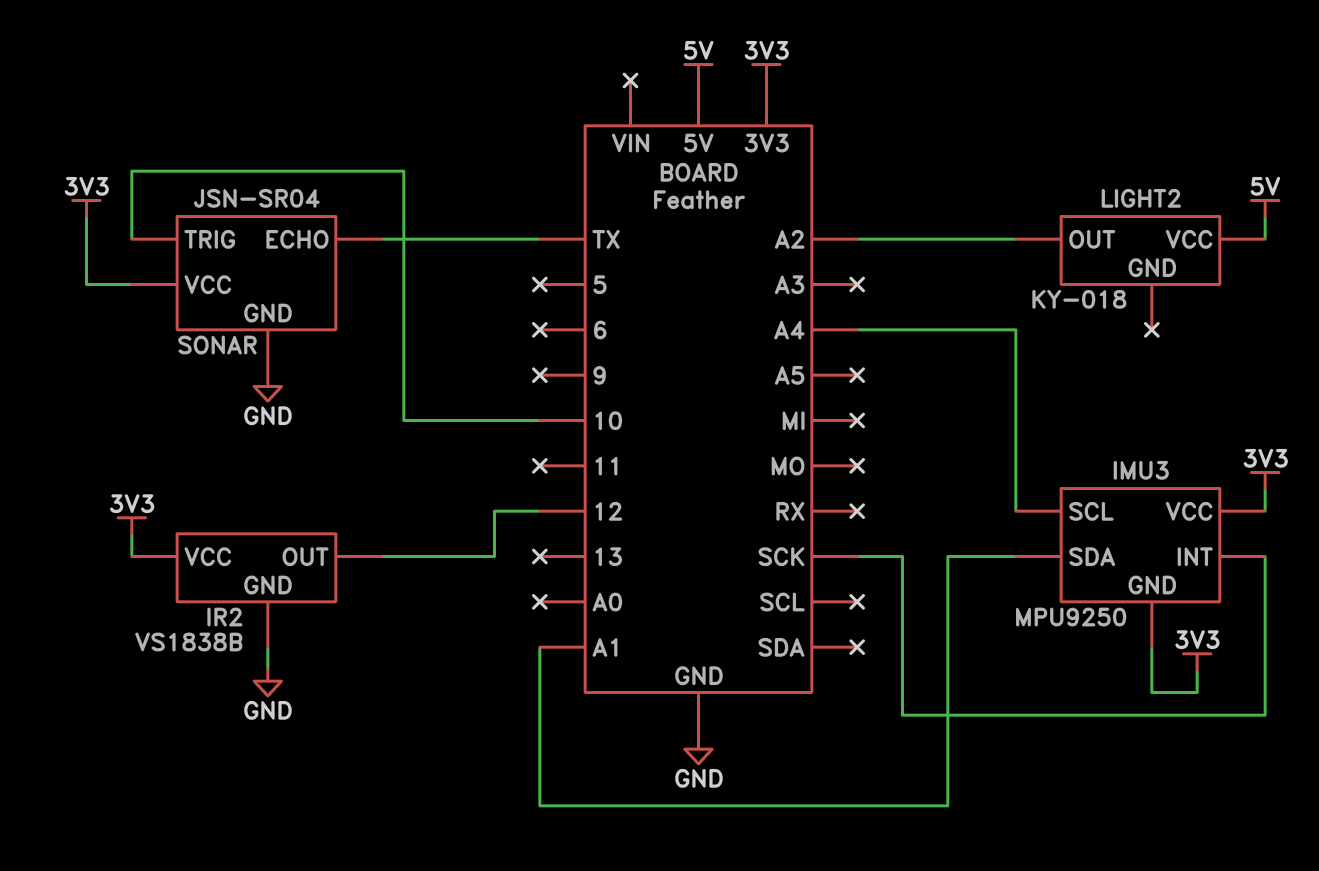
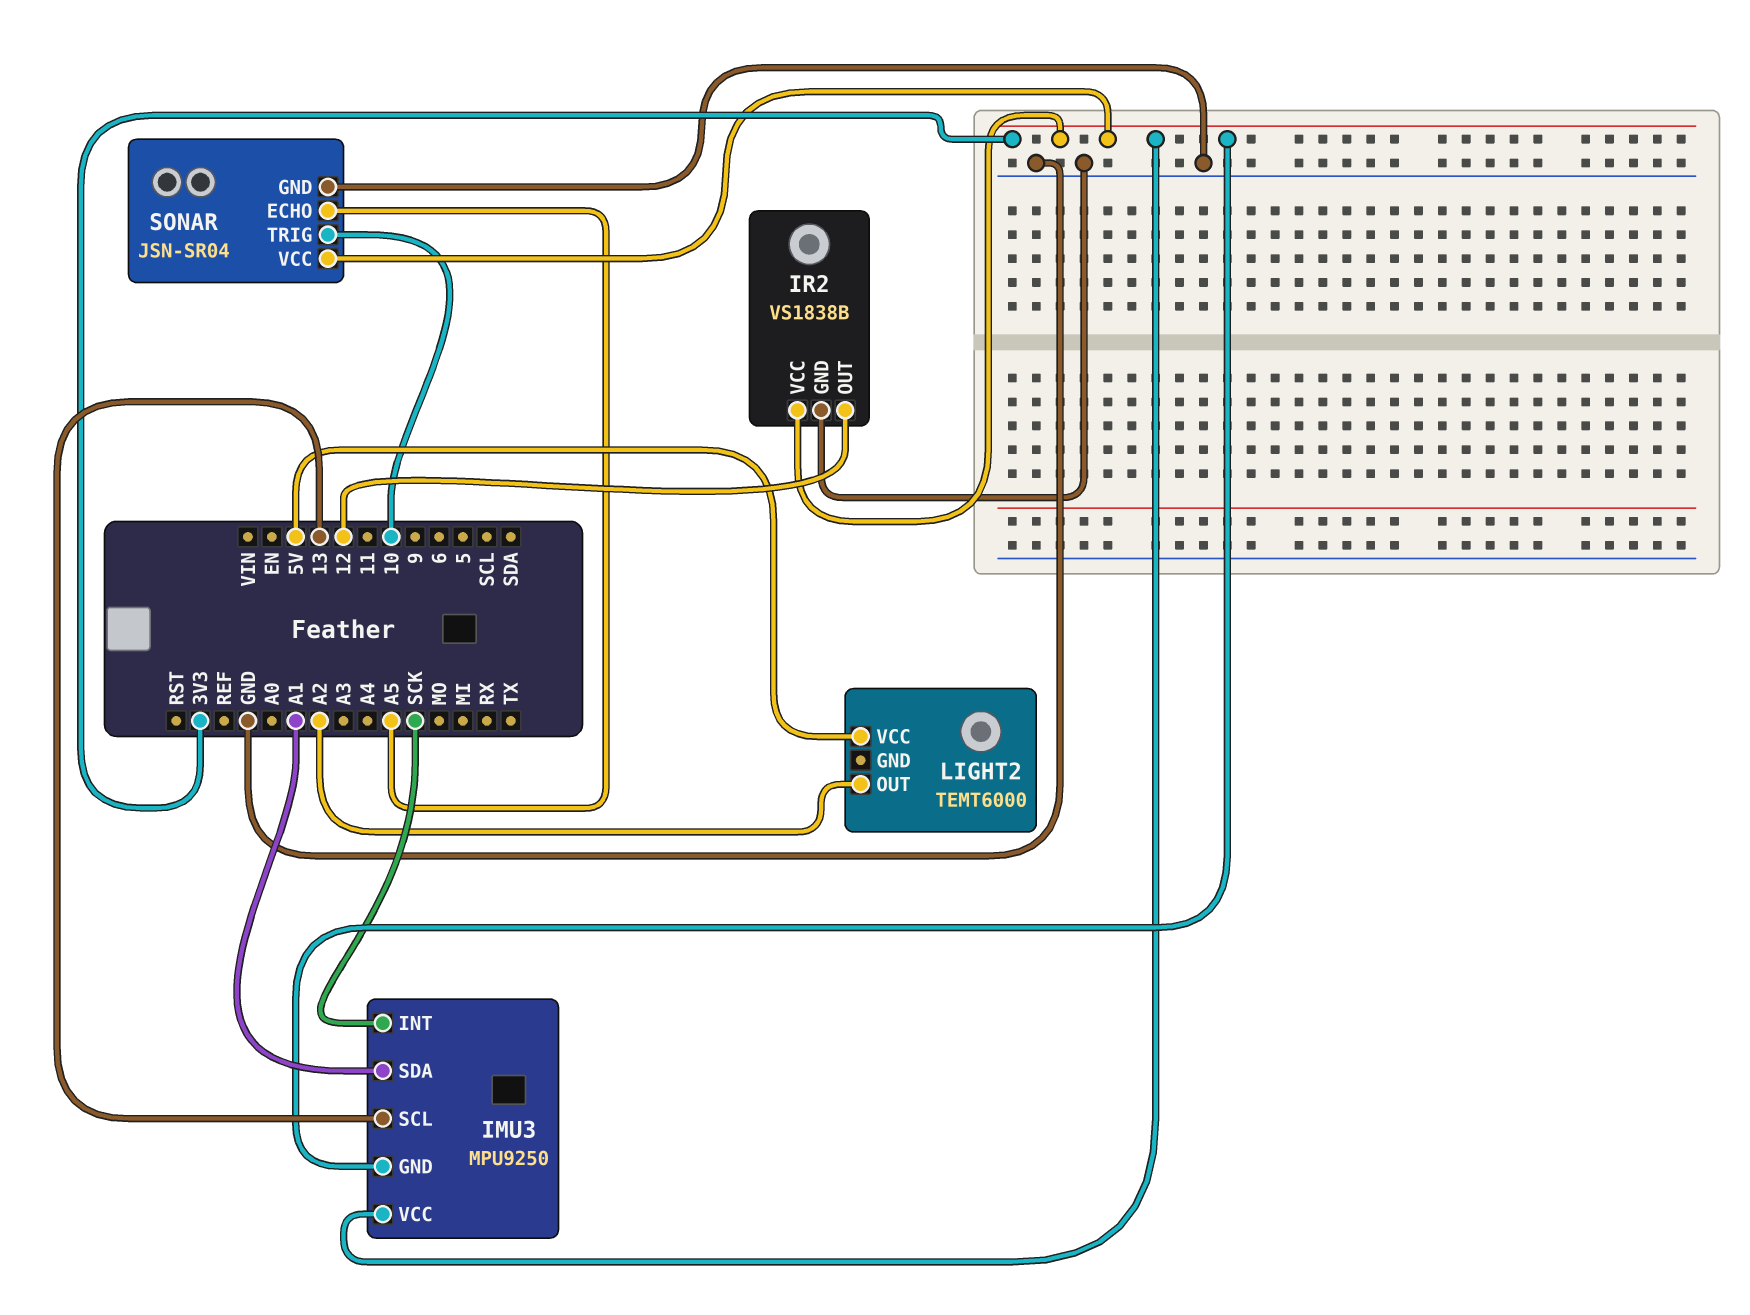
IMU3 pin SCL: A4 -> 13
LIGHT2: KY-018 -> TEMT6000
SONAR pin ECHO: TX -> A5

